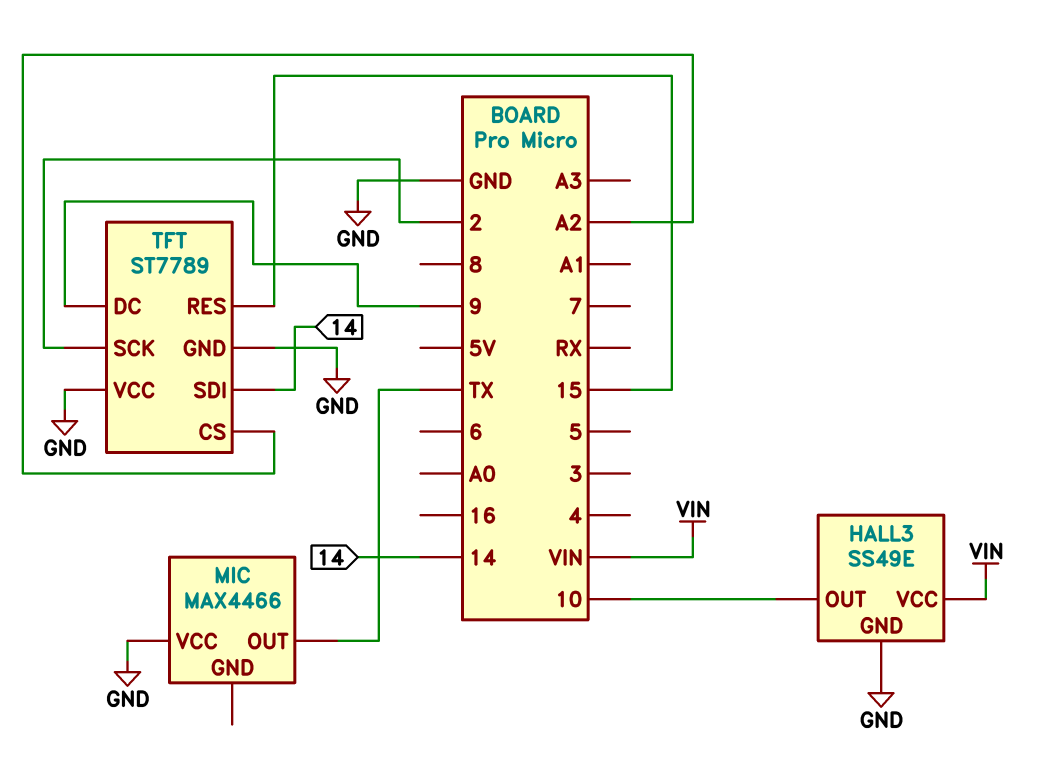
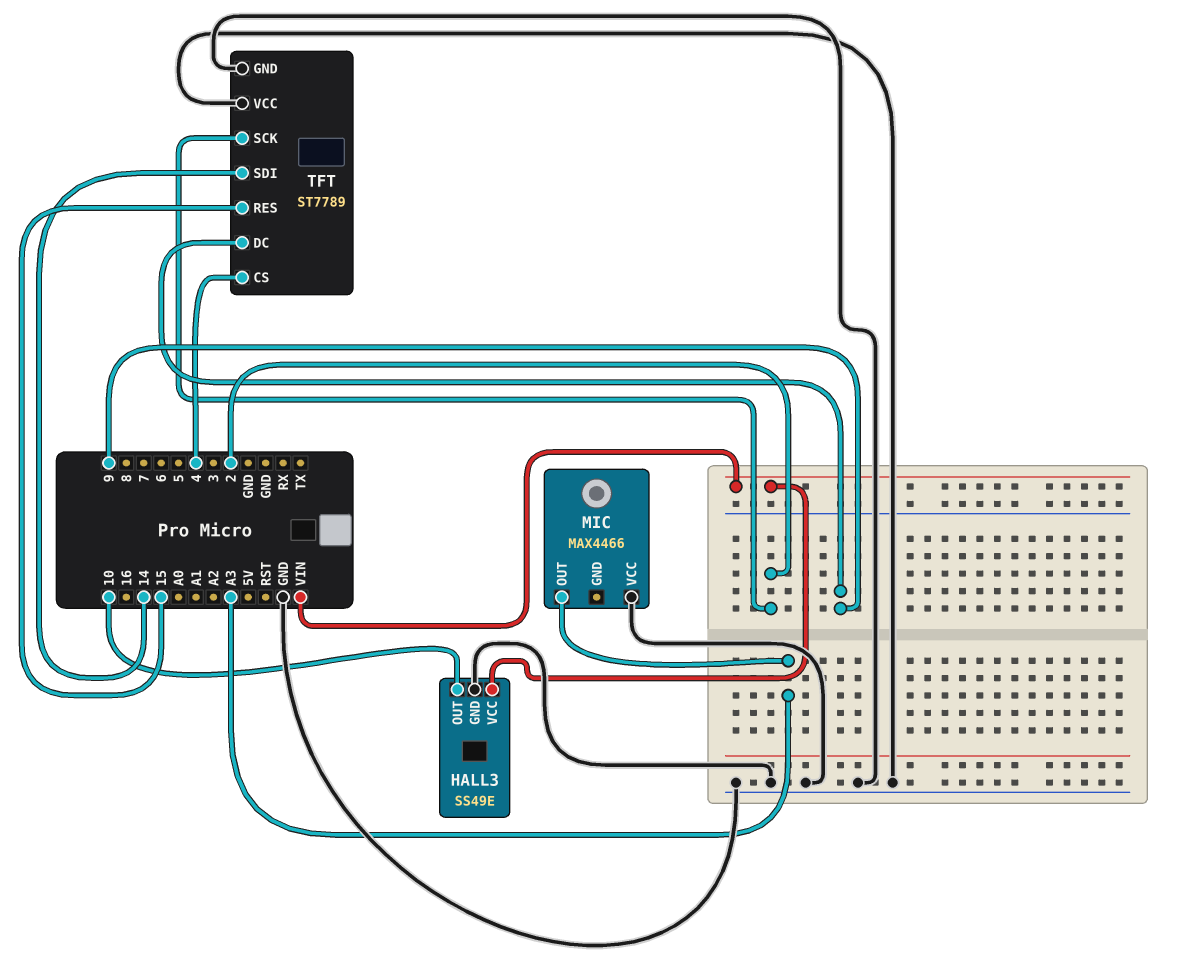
MIC pin OUT: TX -> A3
TFT pin CS: A2 -> 4

